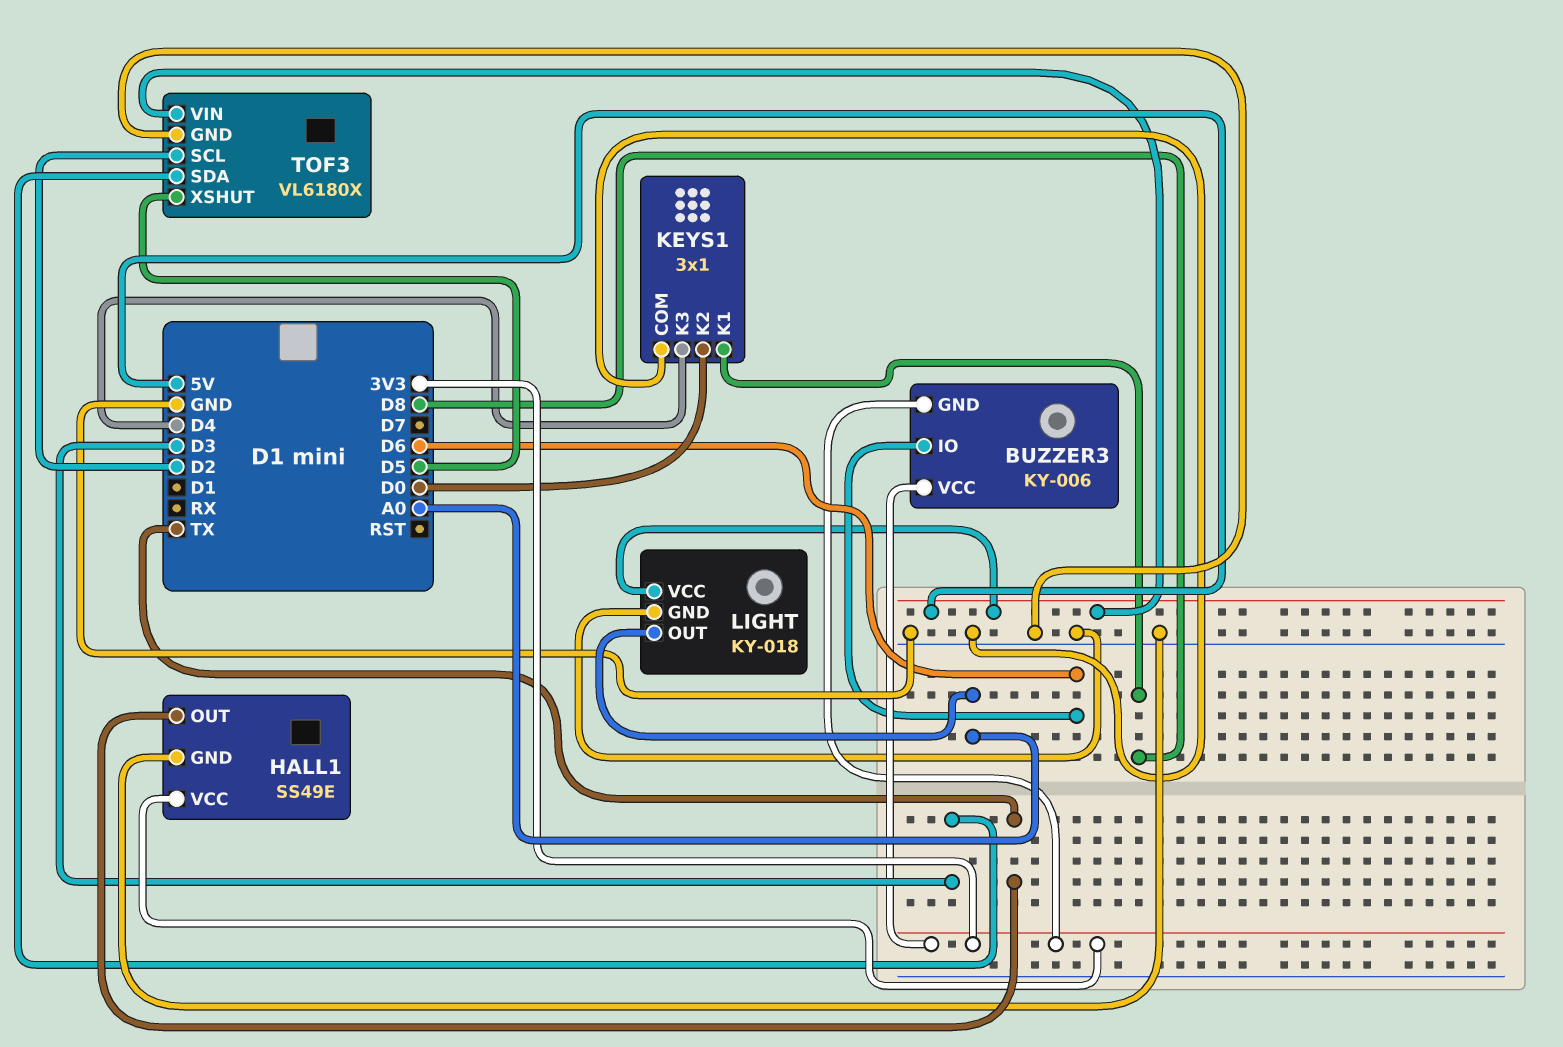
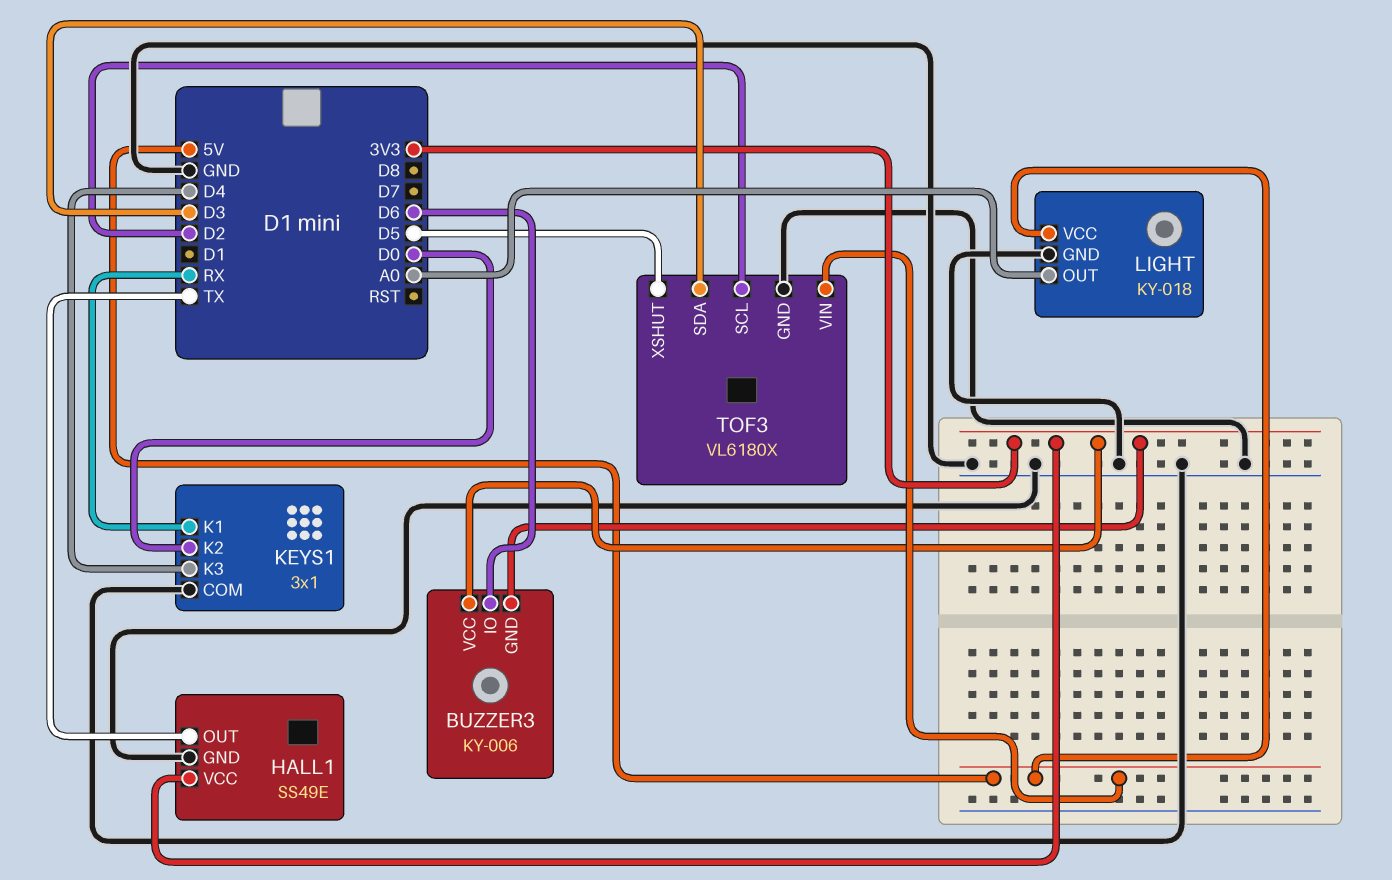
KEYS1 pin K1: D8 -> RX

